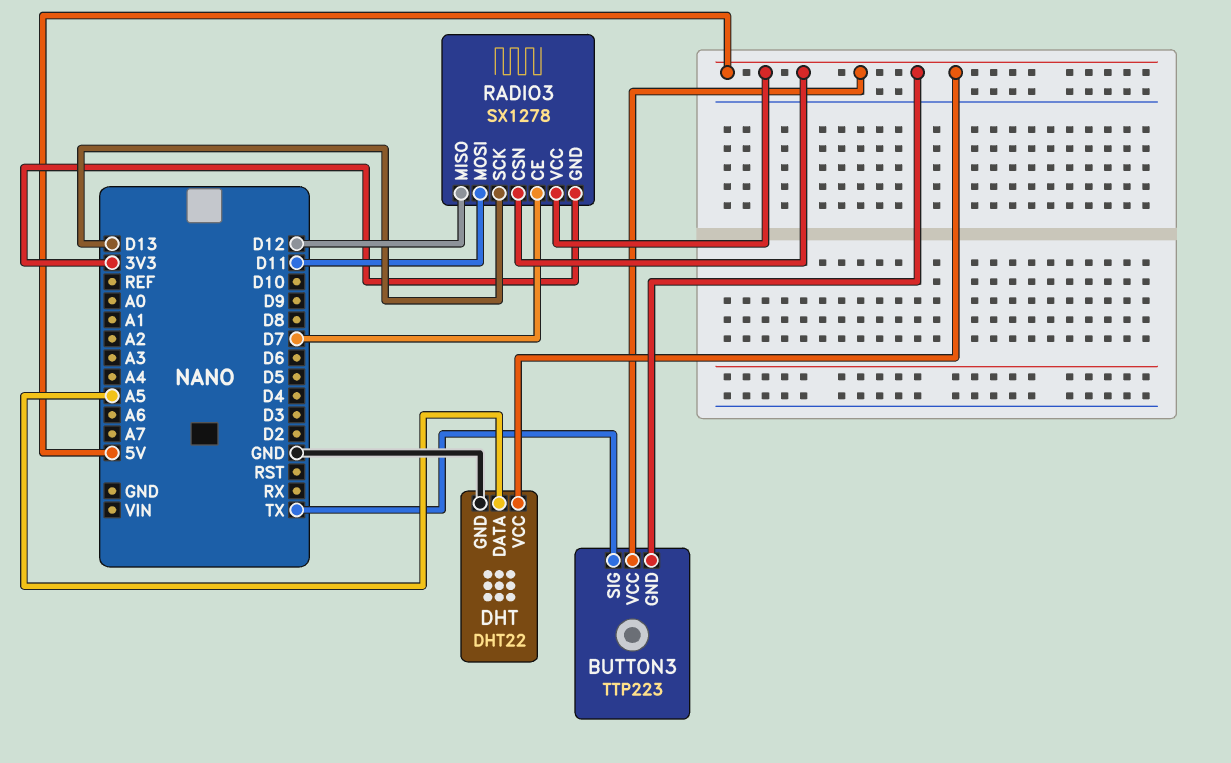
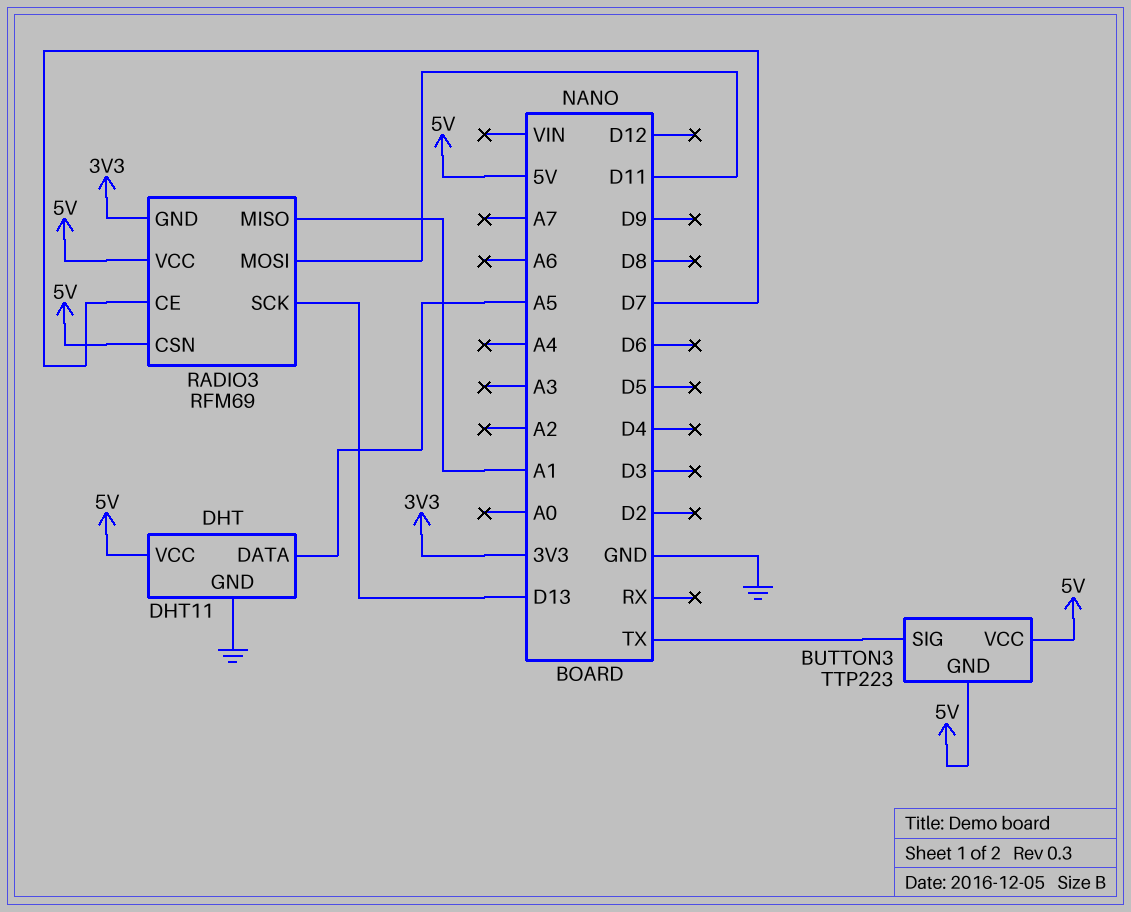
DHT: DHT22 -> DHT11
RADIO3: SX1278 -> RFM69
RADIO3 pin MISO: D12 -> A1

